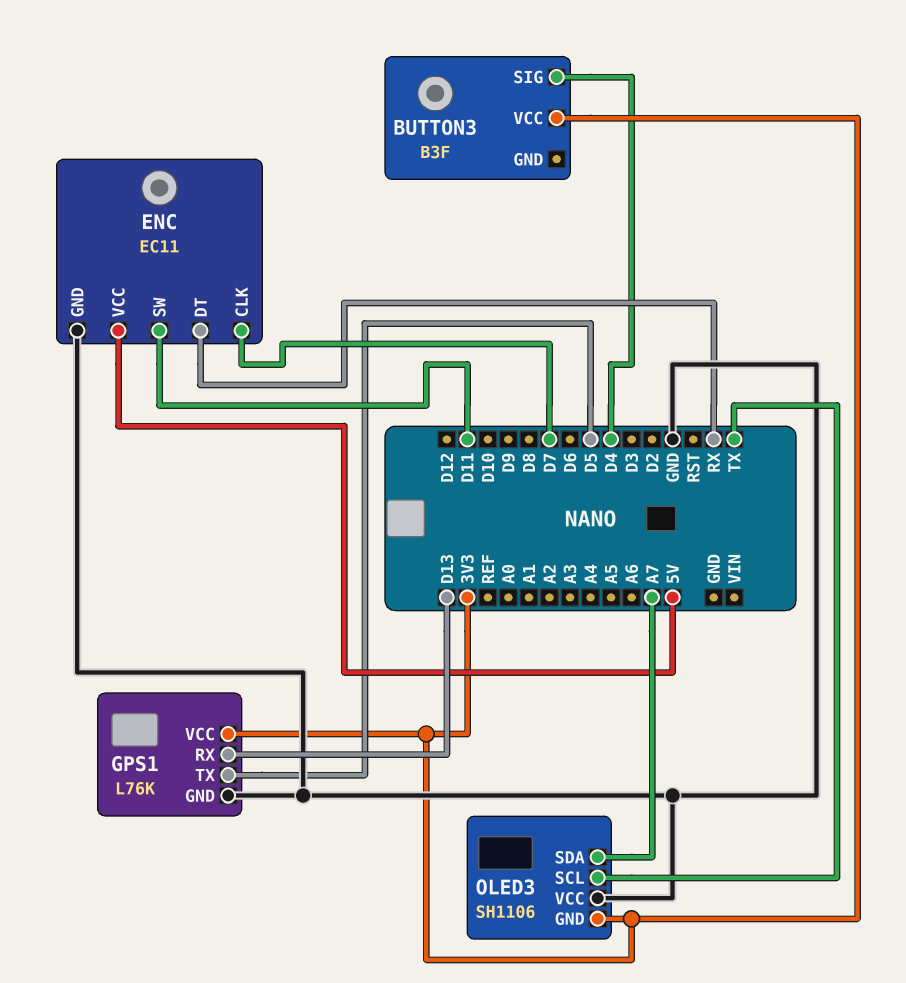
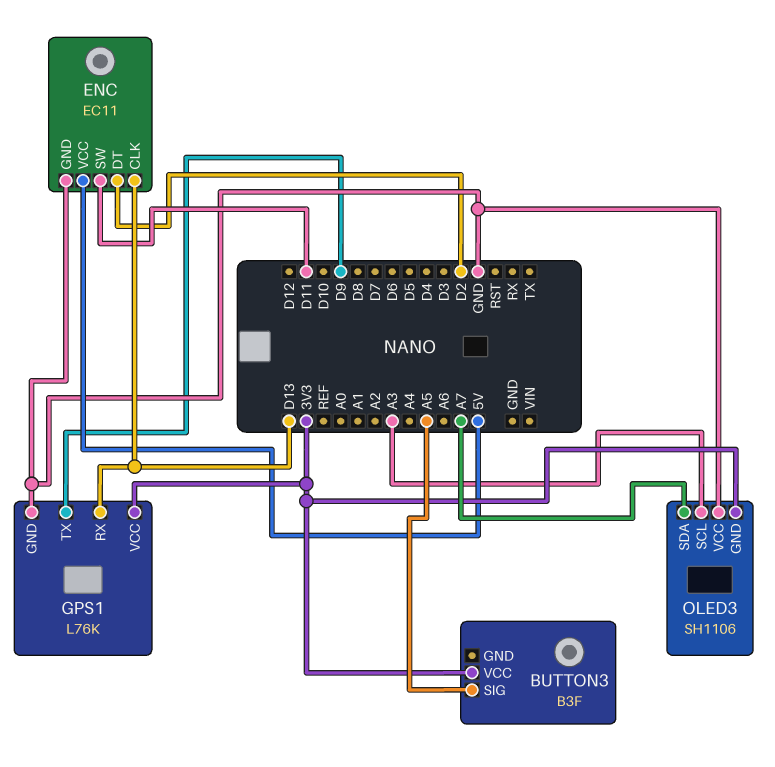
BUTTON3 pin SIG: D4 -> A5
ENC pin CLK: D7 -> D13
ENC pin DT: RX -> D2
GPS1 pin TX: D5 -> D9
OLED3 pin SCL: TX -> A3

